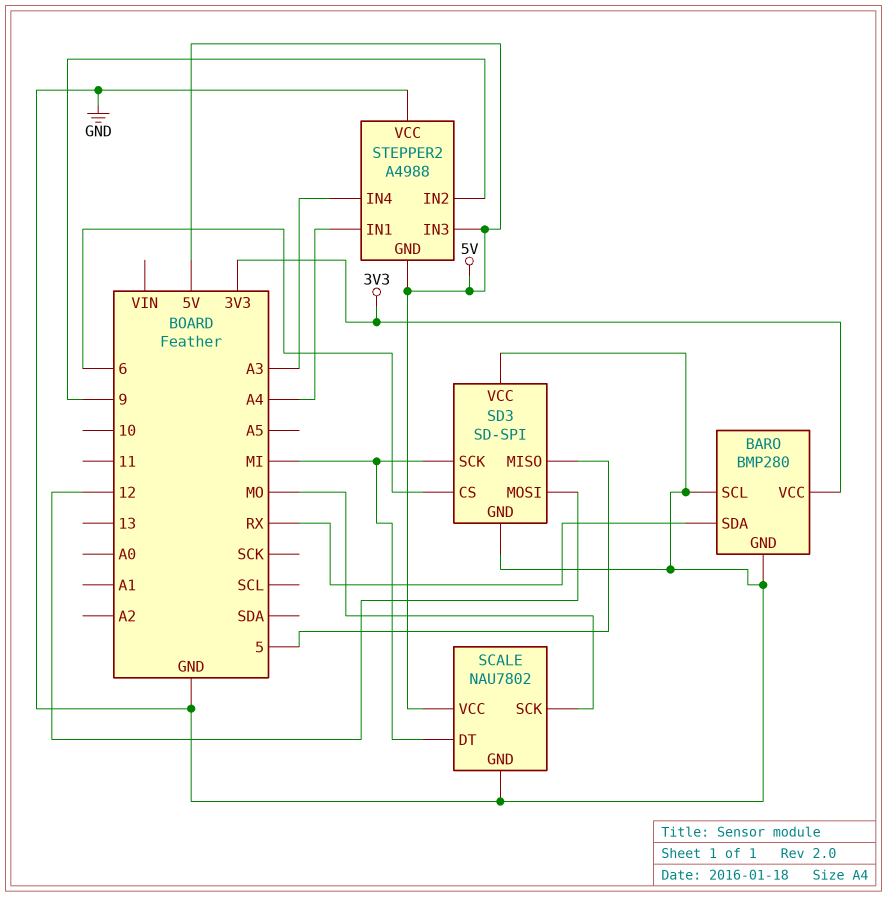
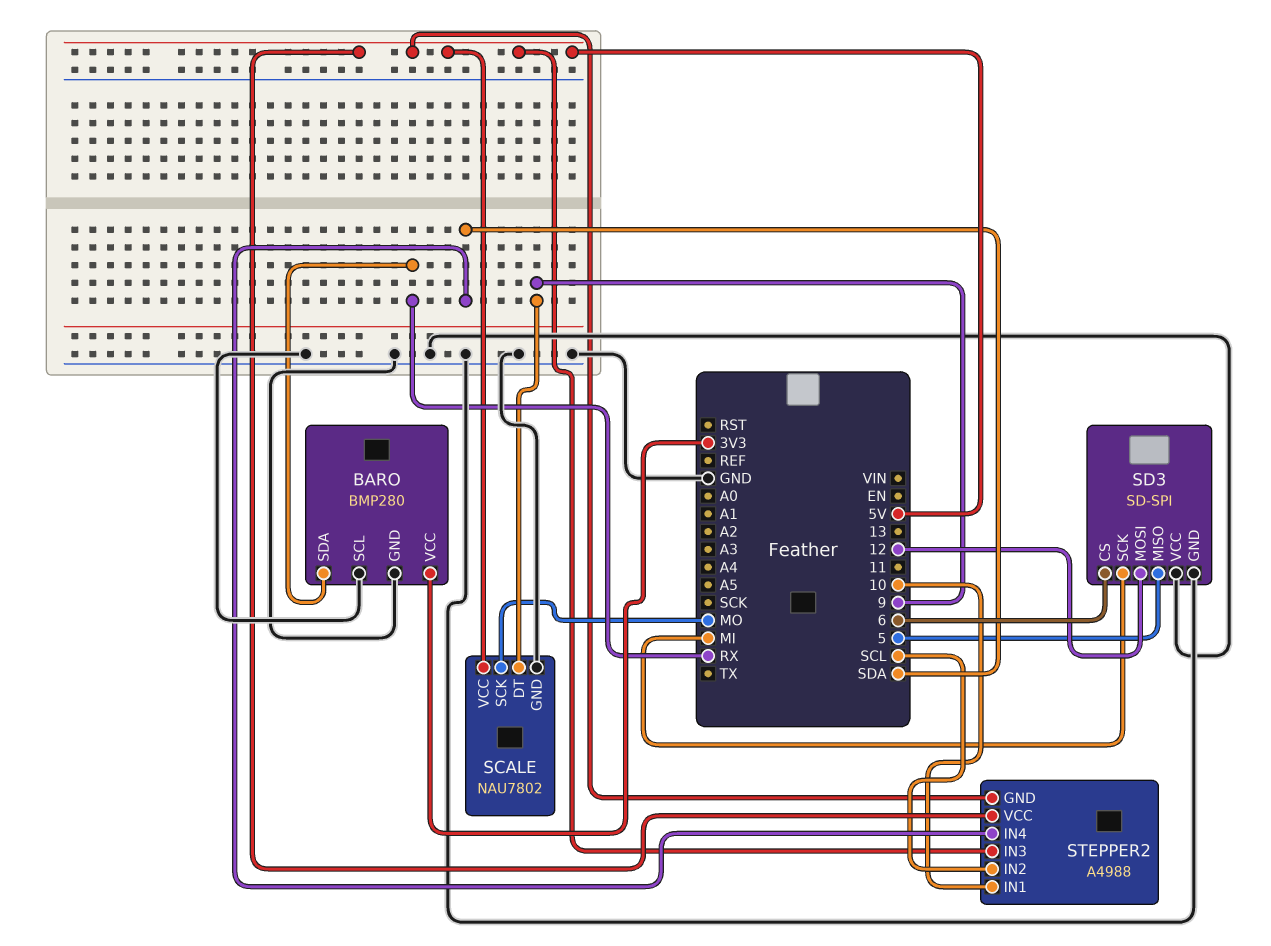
SCALE pin DT: MI -> 9
STEPPER2 pin IN1: A4 -> 10
STEPPER2 pin IN2: 9 -> SCL
STEPPER2 pin IN4: A3 -> SDA
STEPPER2 pin VCC: GND -> 5V

